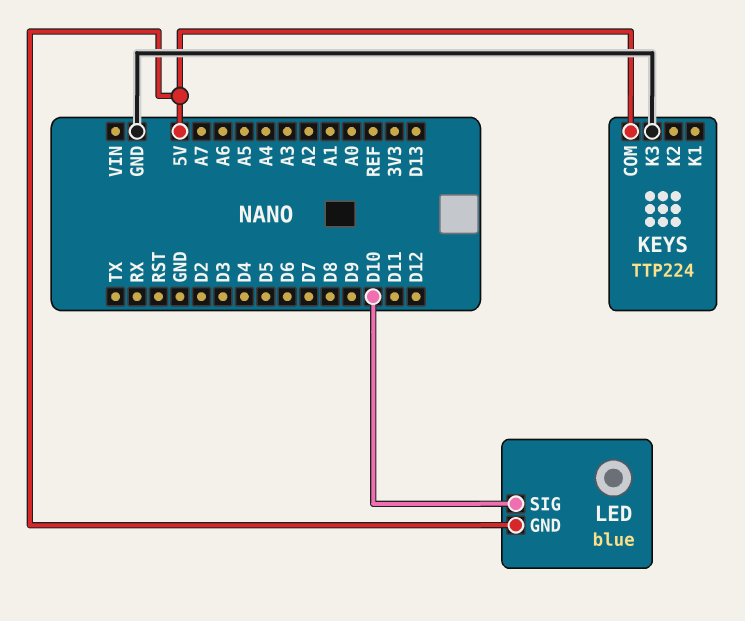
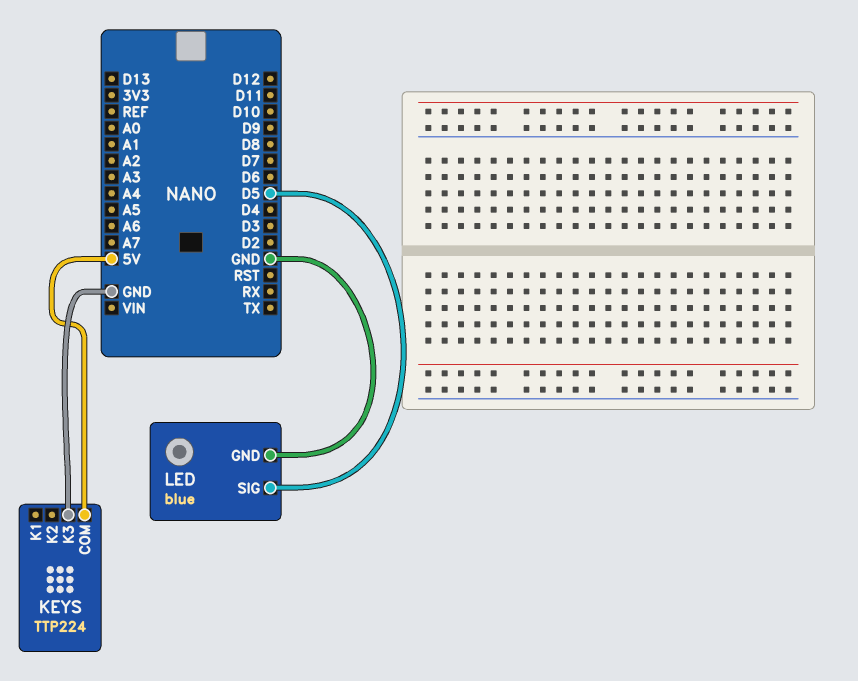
LED pin GND: 5V -> GND
LED pin SIG: D10 -> D5

